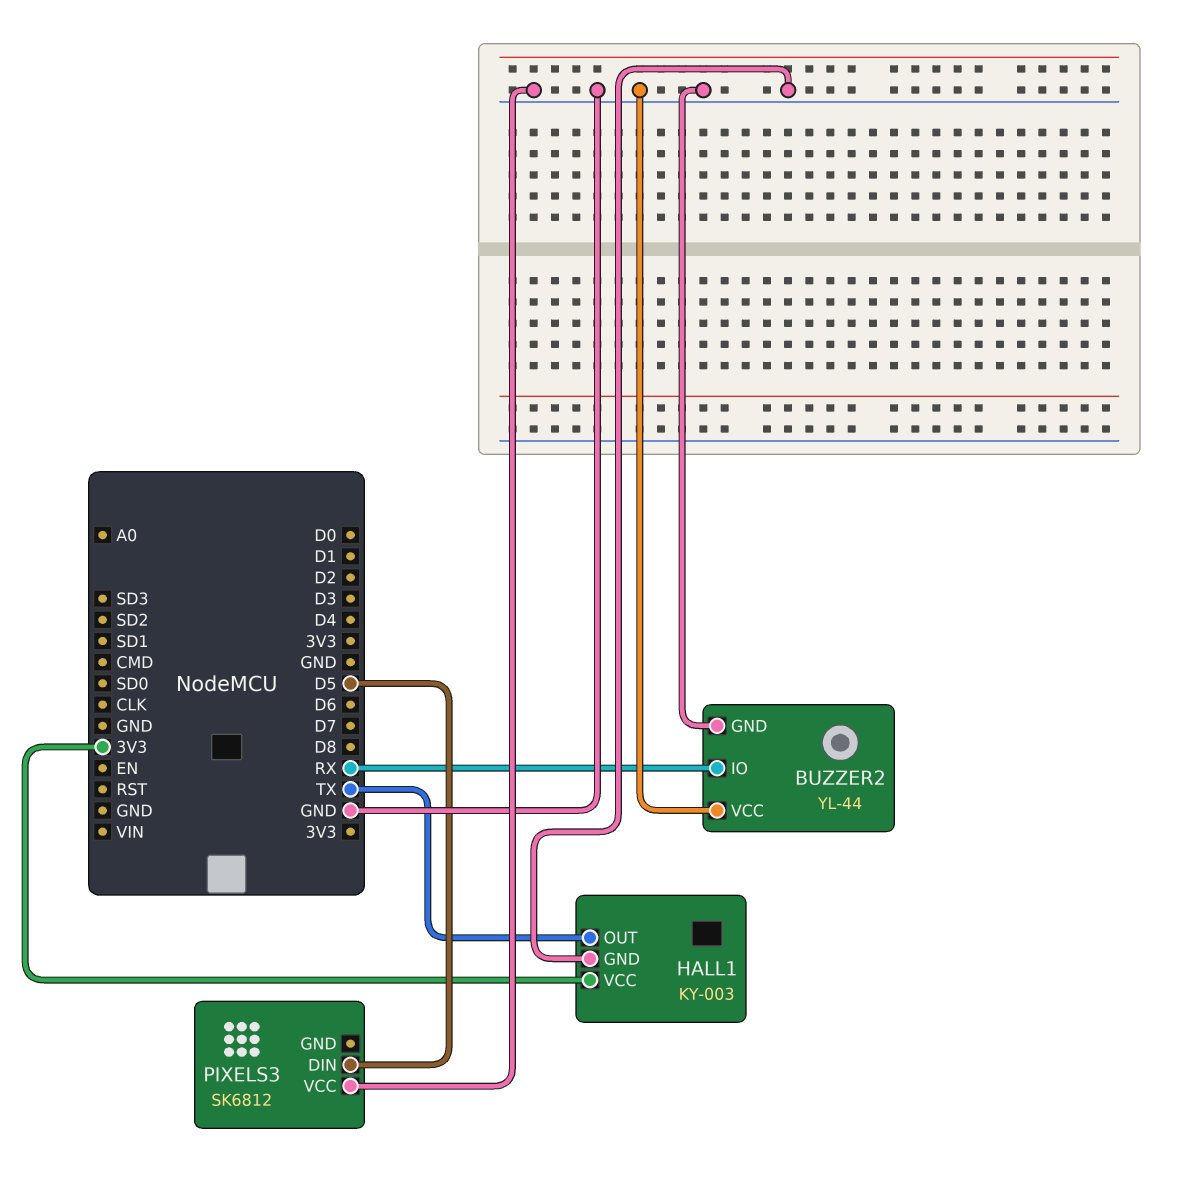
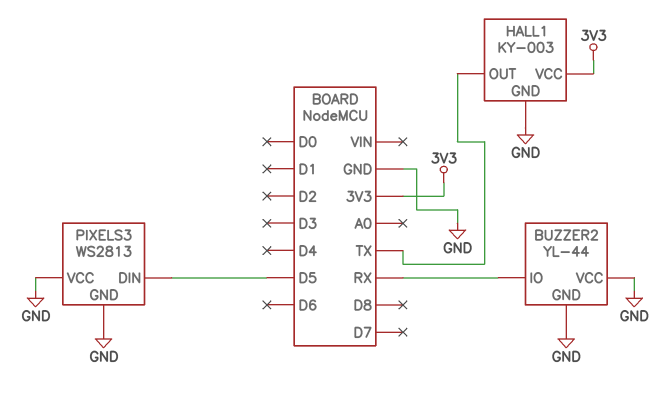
PIXELS3: SK6812 -> WS2813
PIXELS3 pin GND: none -> GND

